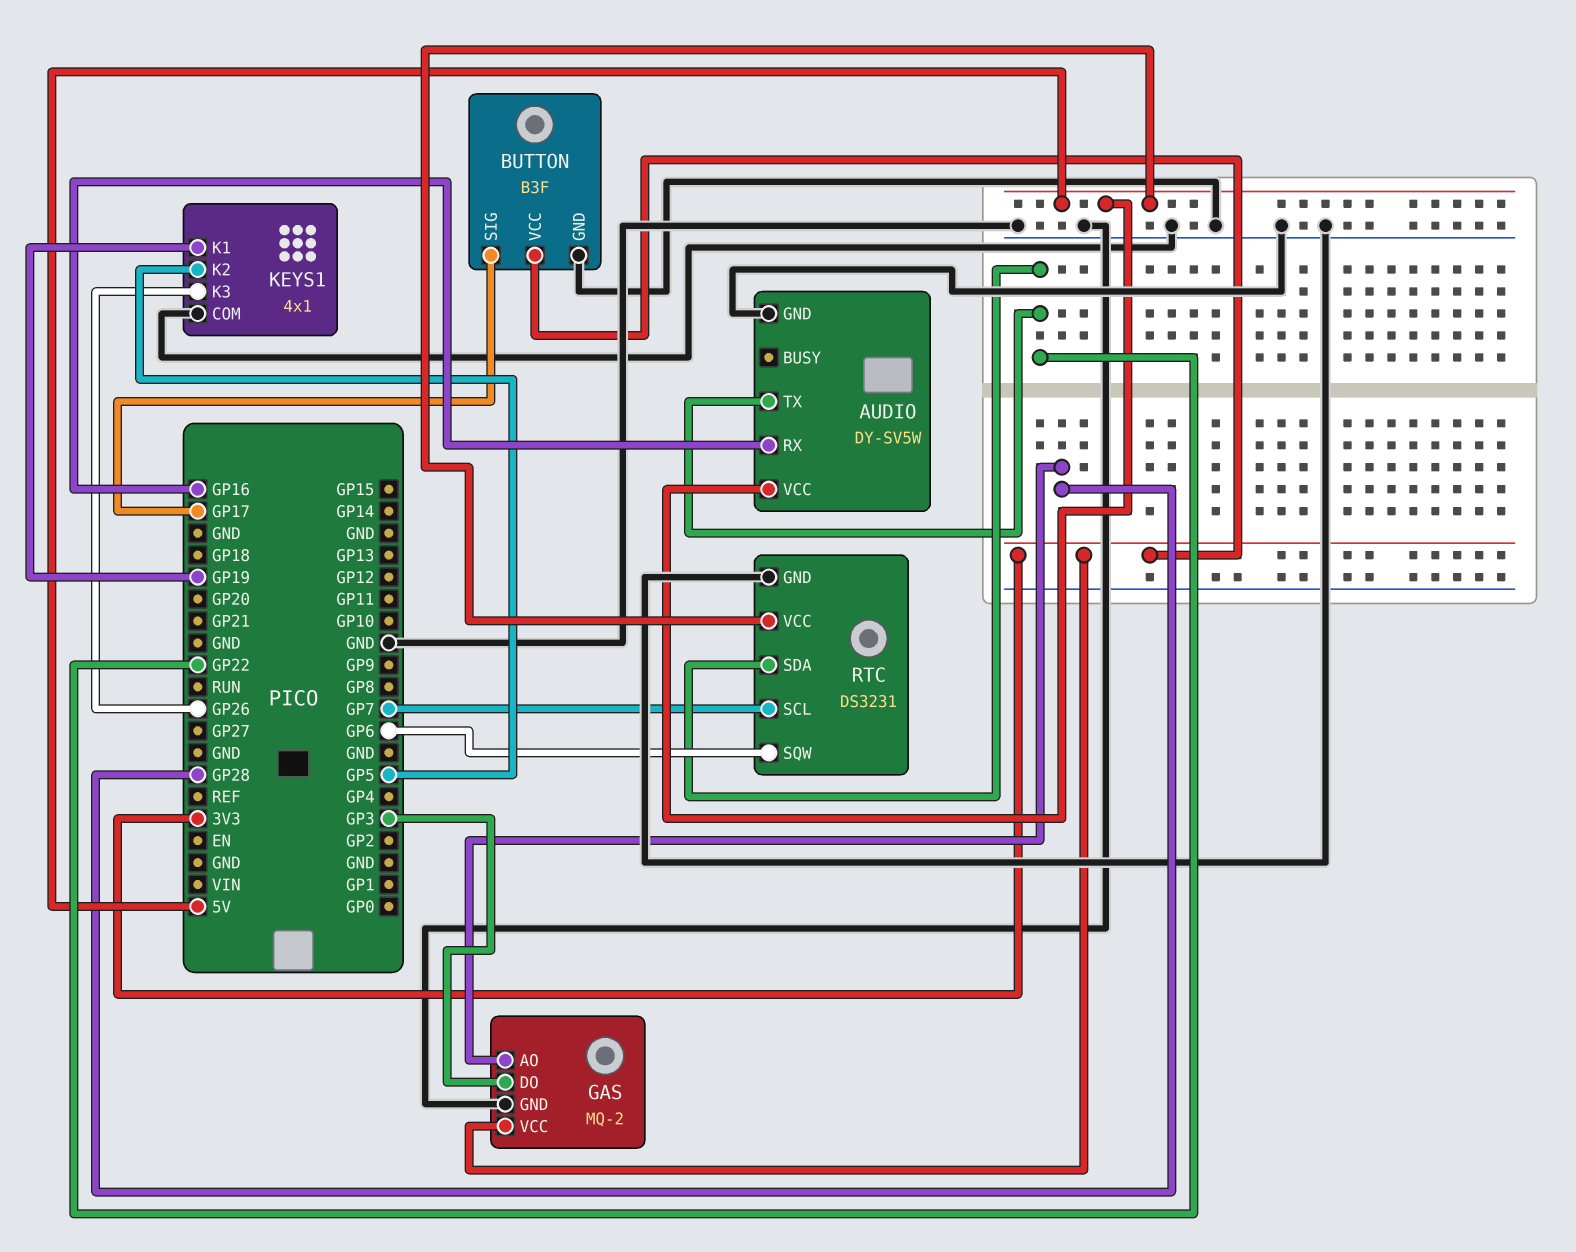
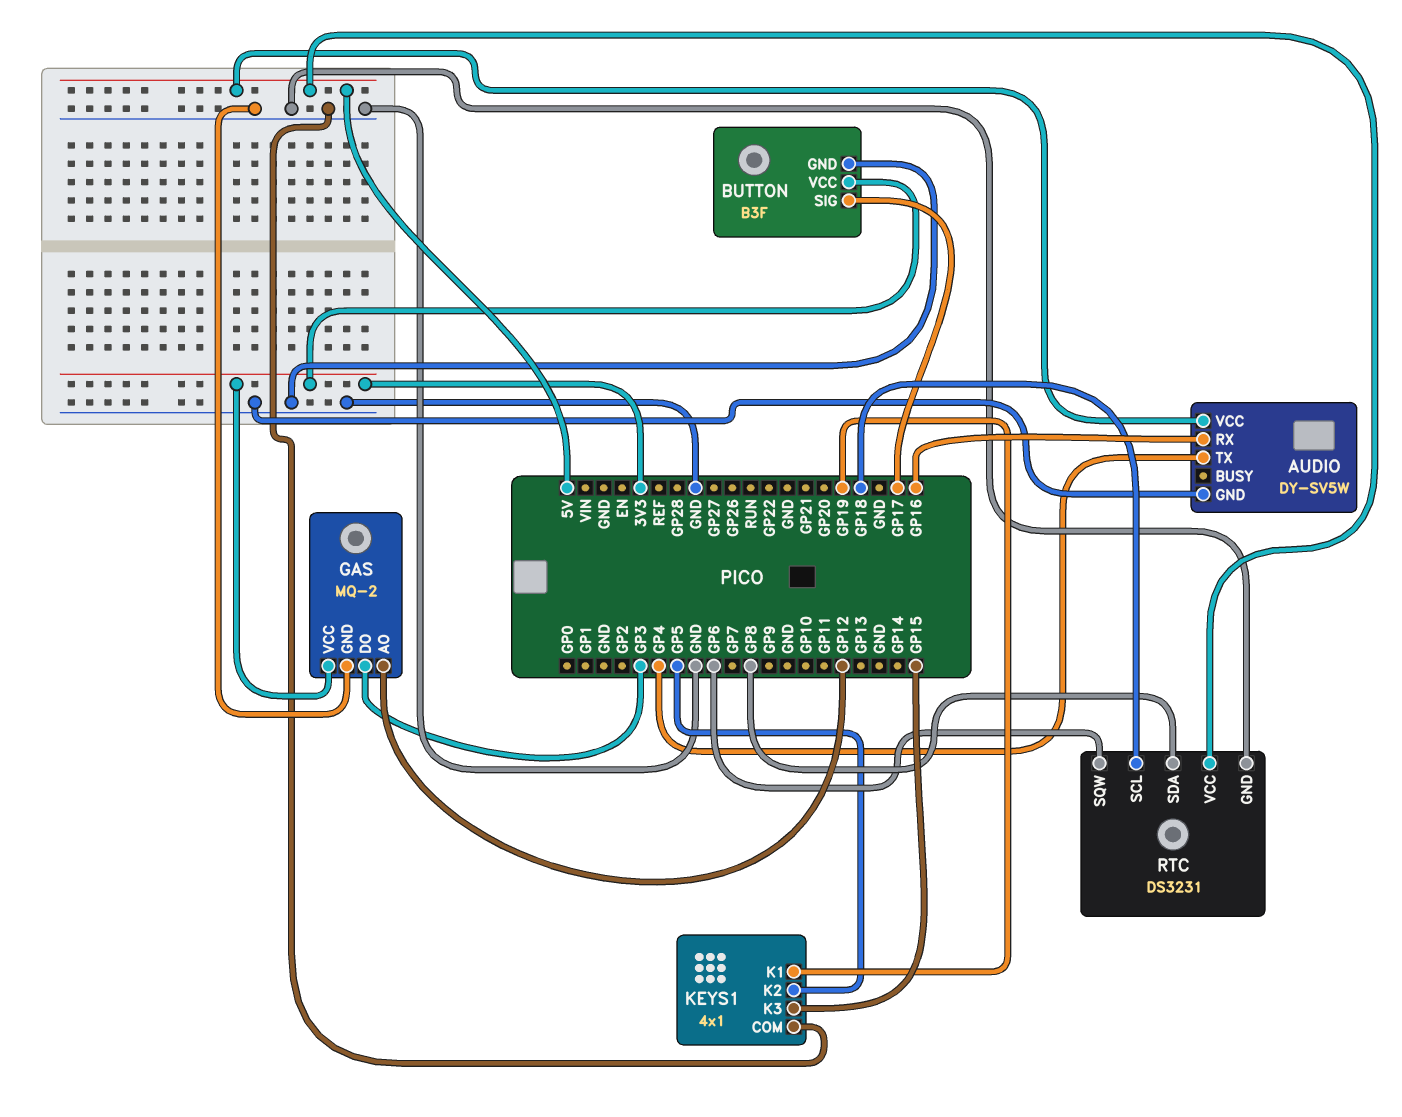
AUDIO pin TX: GP22 -> GP4
GAS pin AO: GP28 -> GP12
KEYS1 pin K3: GP26 -> GP15
RTC pin SCL: GP7 -> GP18
RTC pin SDA: GP22 -> GP8

